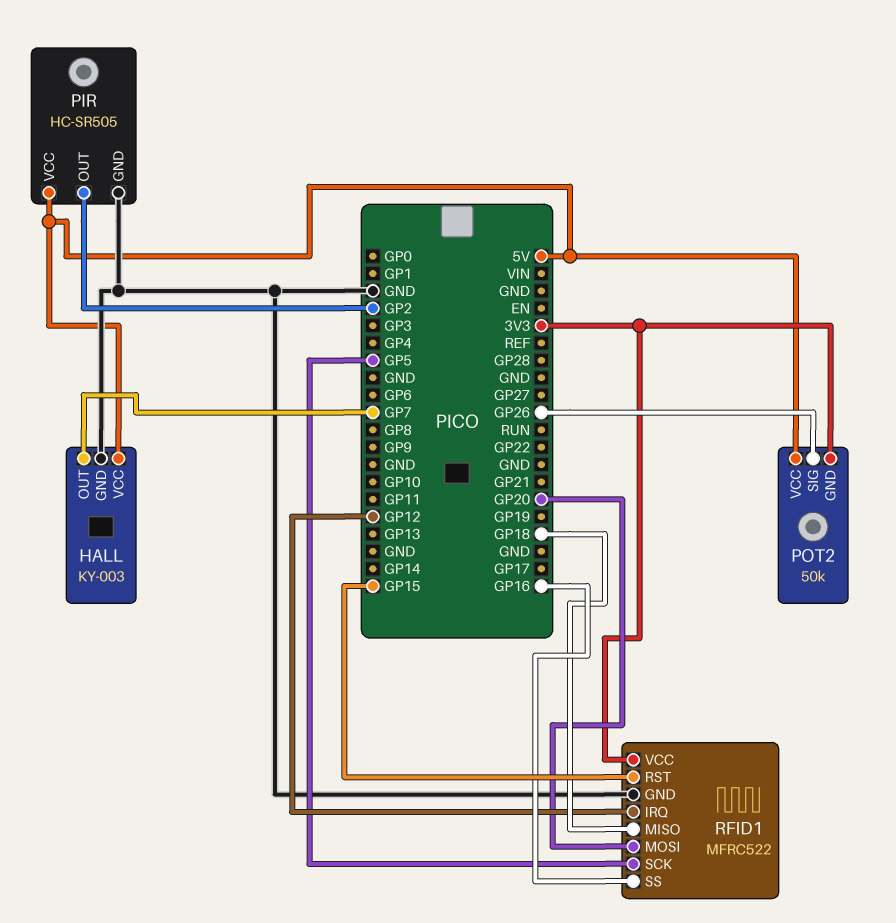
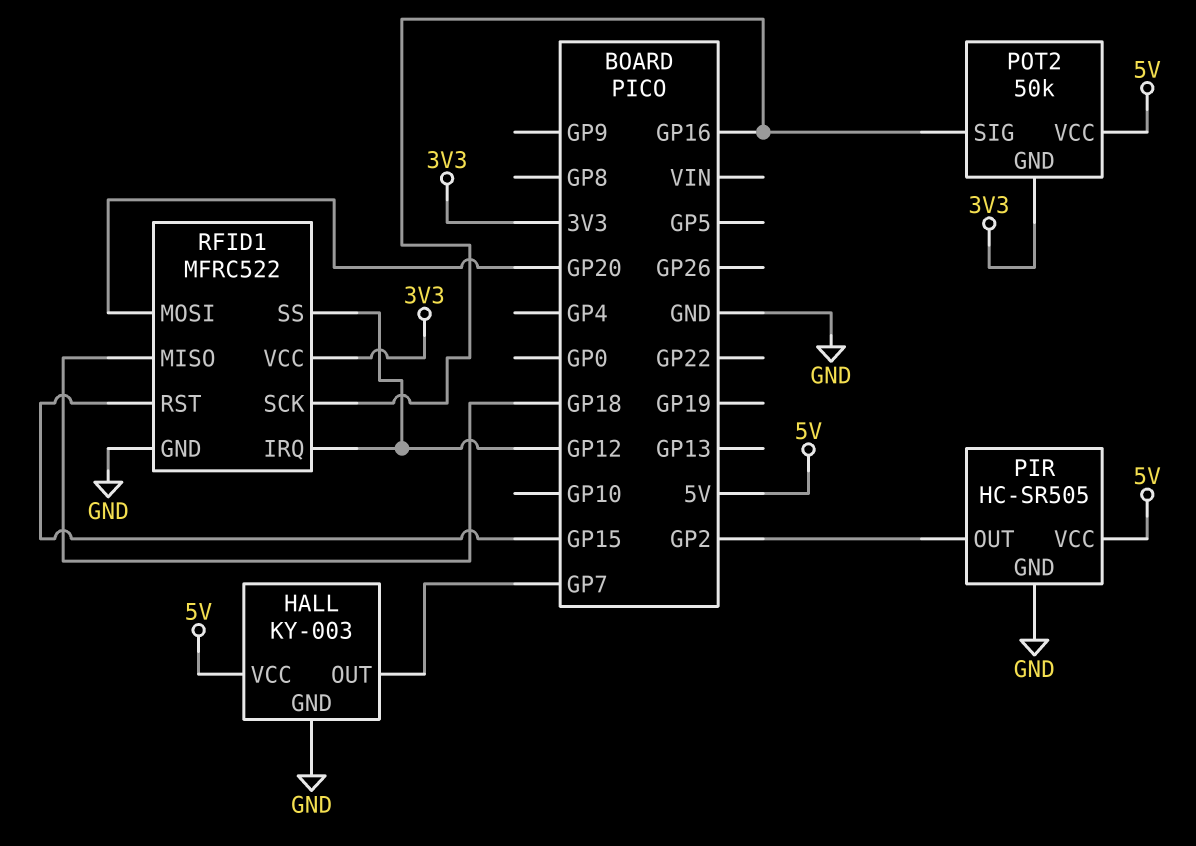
POT2 pin SIG: GP26 -> GP16
RFID1 pin SCK: GP5 -> GP16
RFID1 pin SS: GP16 -> GP12

